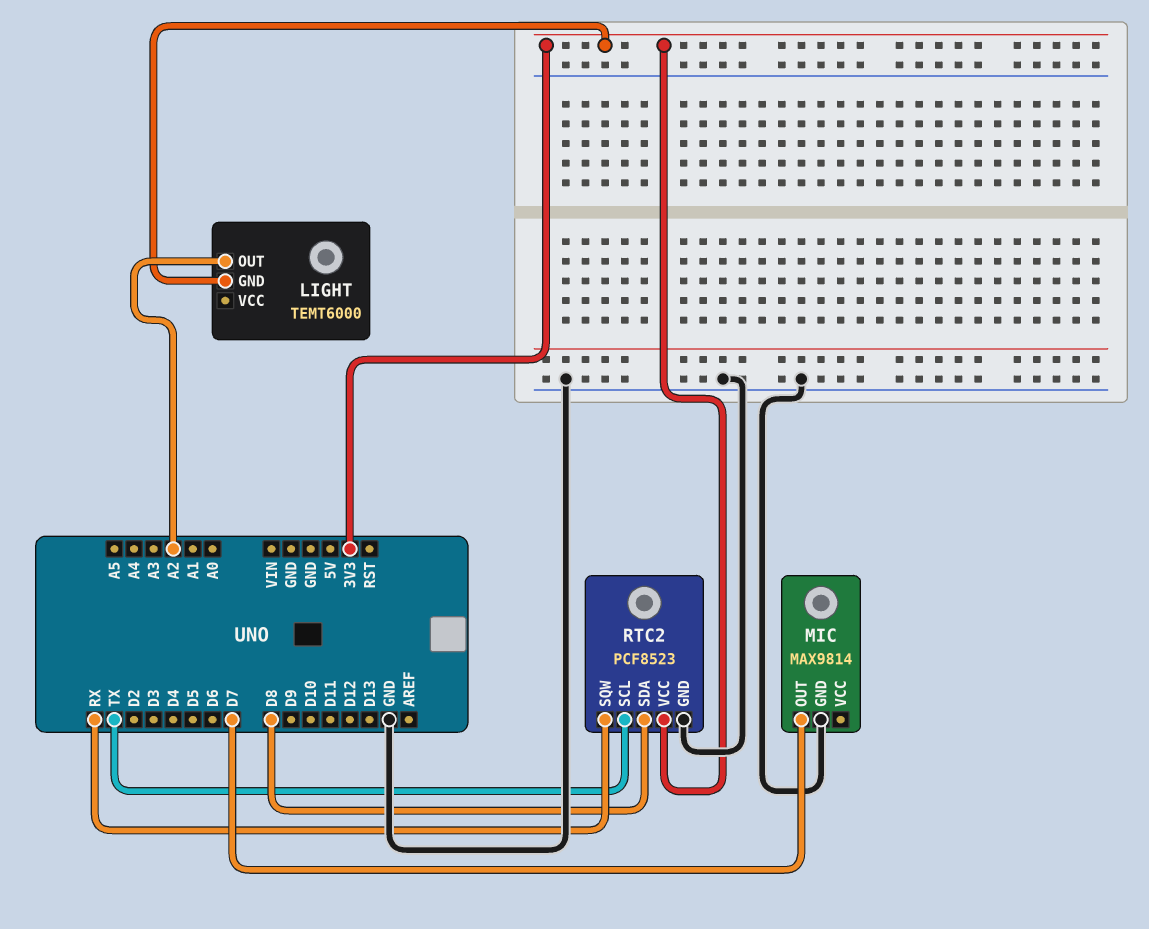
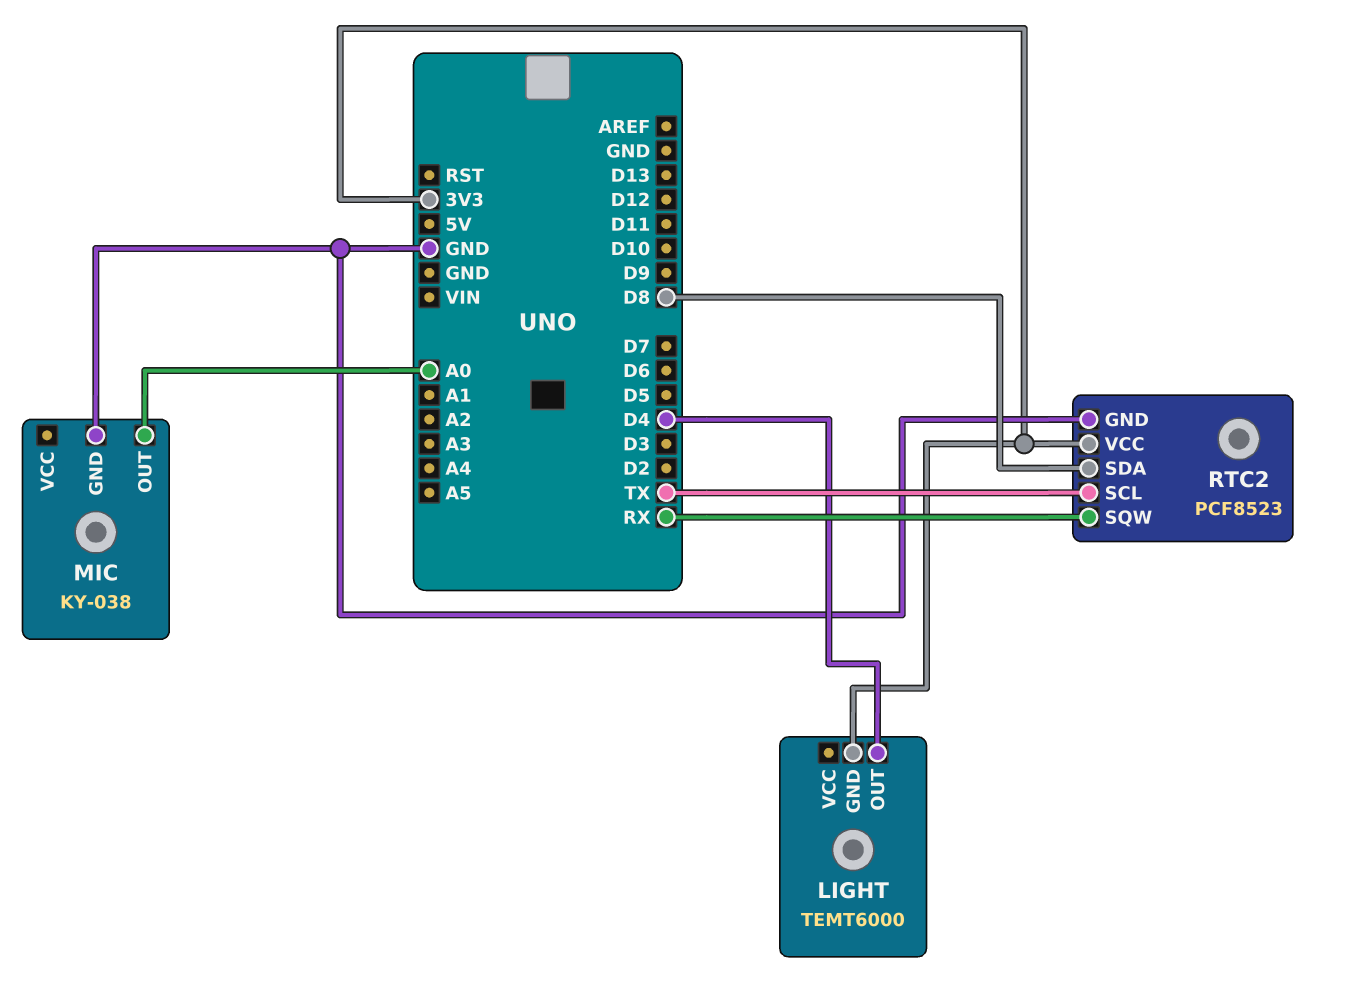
LIGHT pin OUT: A2 -> D4
MIC: MAX9814 -> KY-038
MIC pin OUT: D7 -> A0

